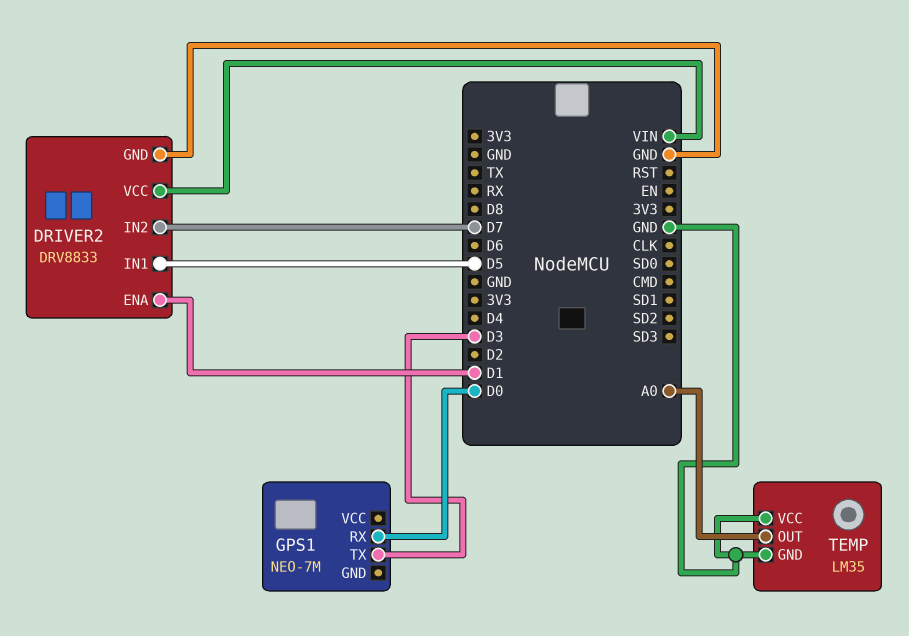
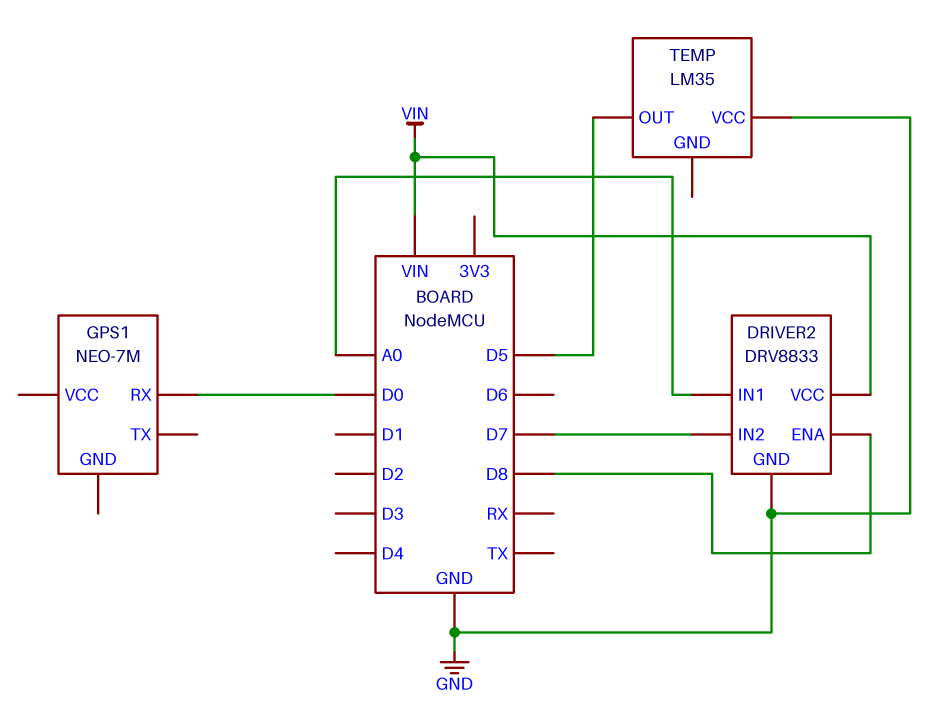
DRIVER2 pin ENA: D1 -> D8
DRIVER2 pin IN1: D5 -> A0
GPS1 pin TX: D3 -> none
TEMP pin GND: GND -> none
TEMP pin OUT: A0 -> D5

